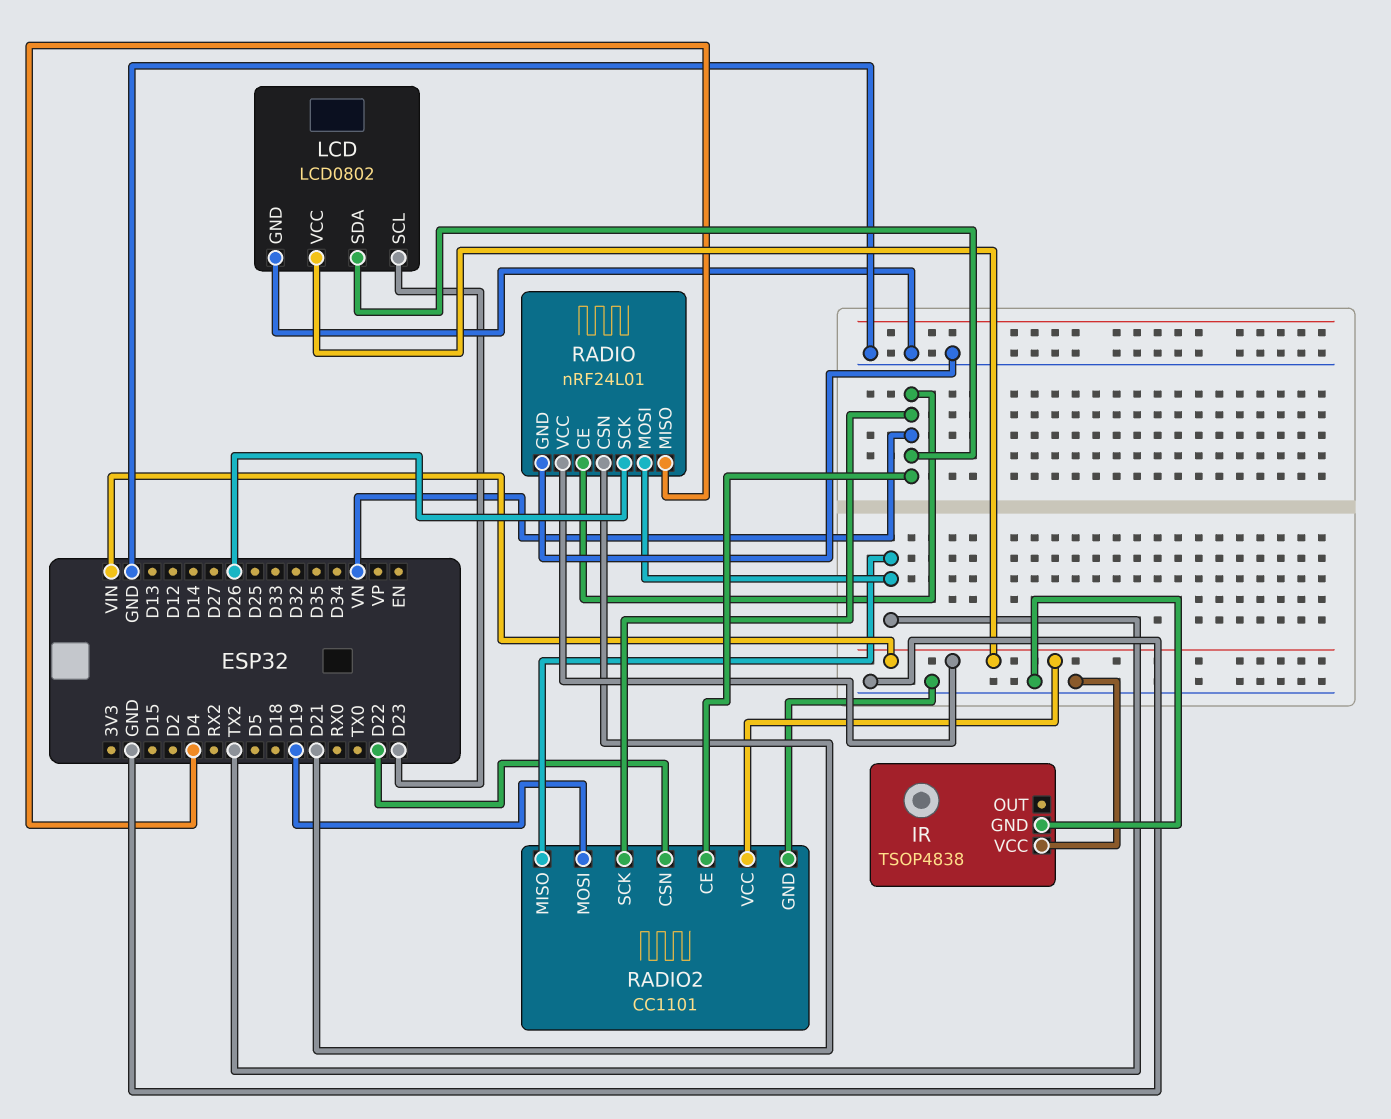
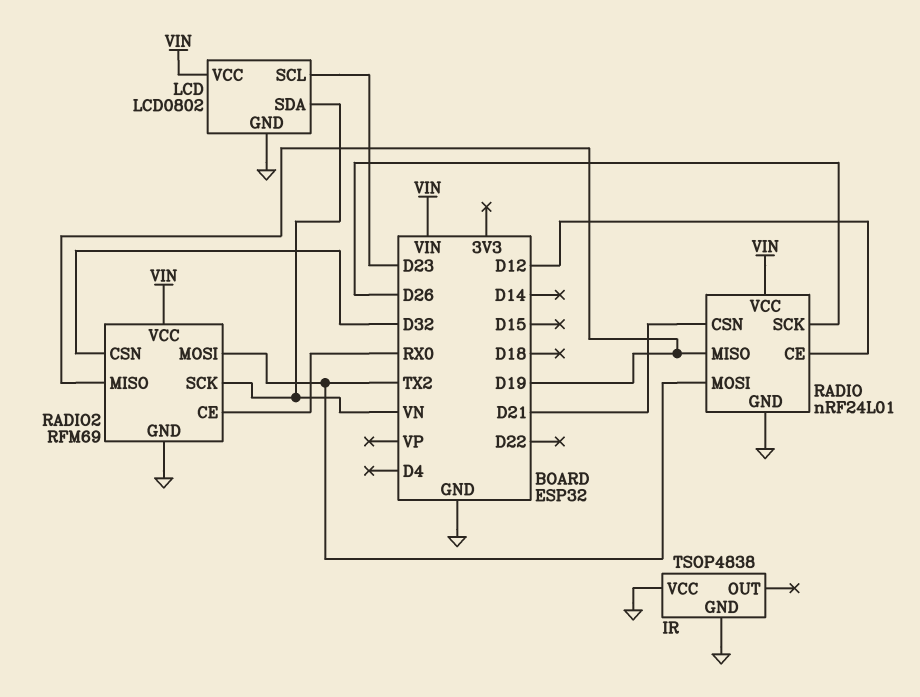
RADIO pin CE: VN -> D12
RADIO pin MISO: D4 -> D19
RADIO2: CC1101 -> RFM69
RADIO2 pin CE: VN -> RX0
RADIO2 pin CSN: D22 -> D32
RADIO2 pin MISO: TX2 -> D19
RADIO2 pin MOSI: D19 -> TX2

